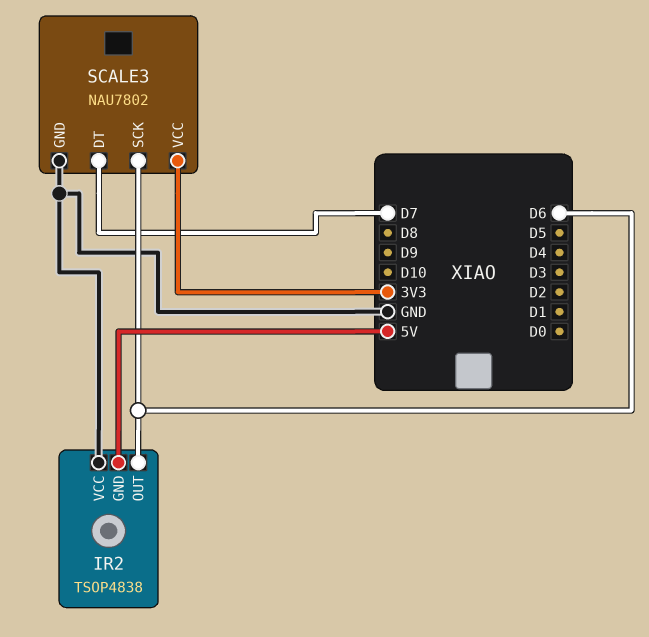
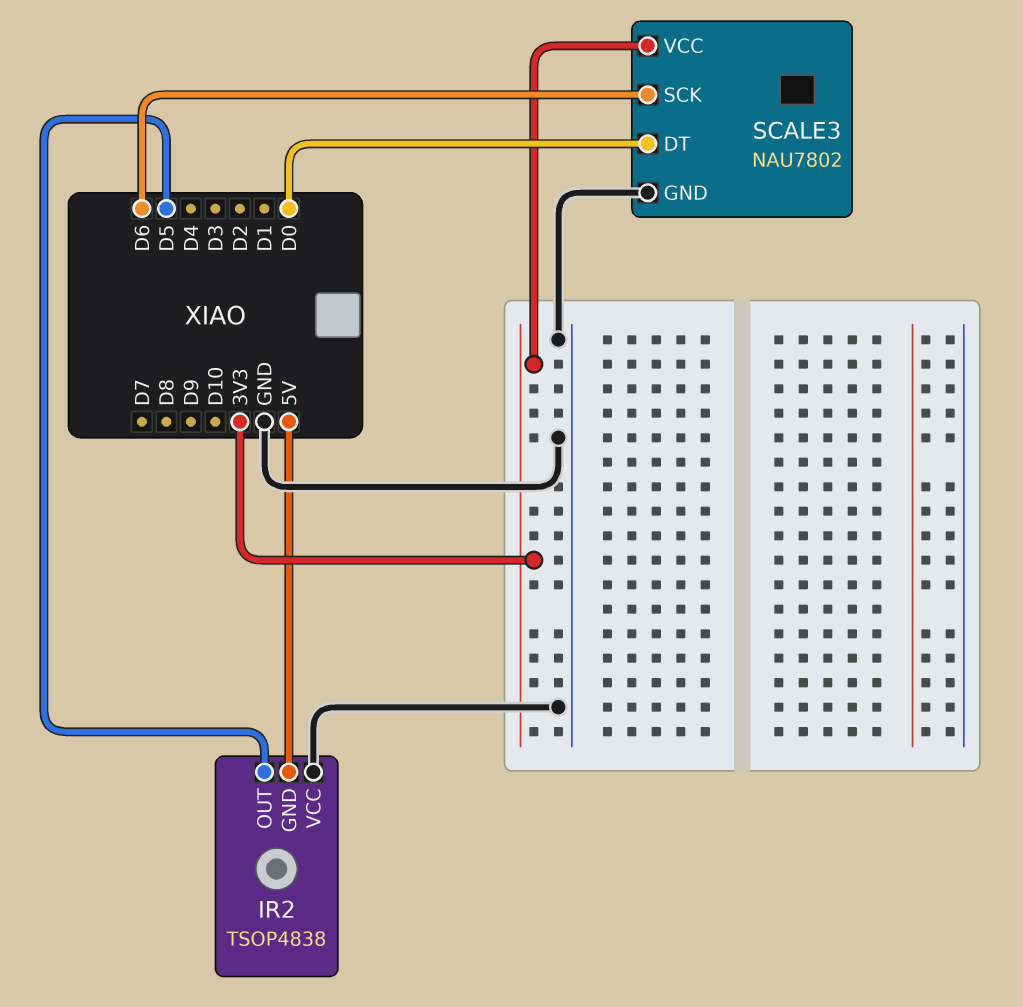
IR2 pin OUT: D6 -> D5
SCALE3 pin DT: D7 -> D0

